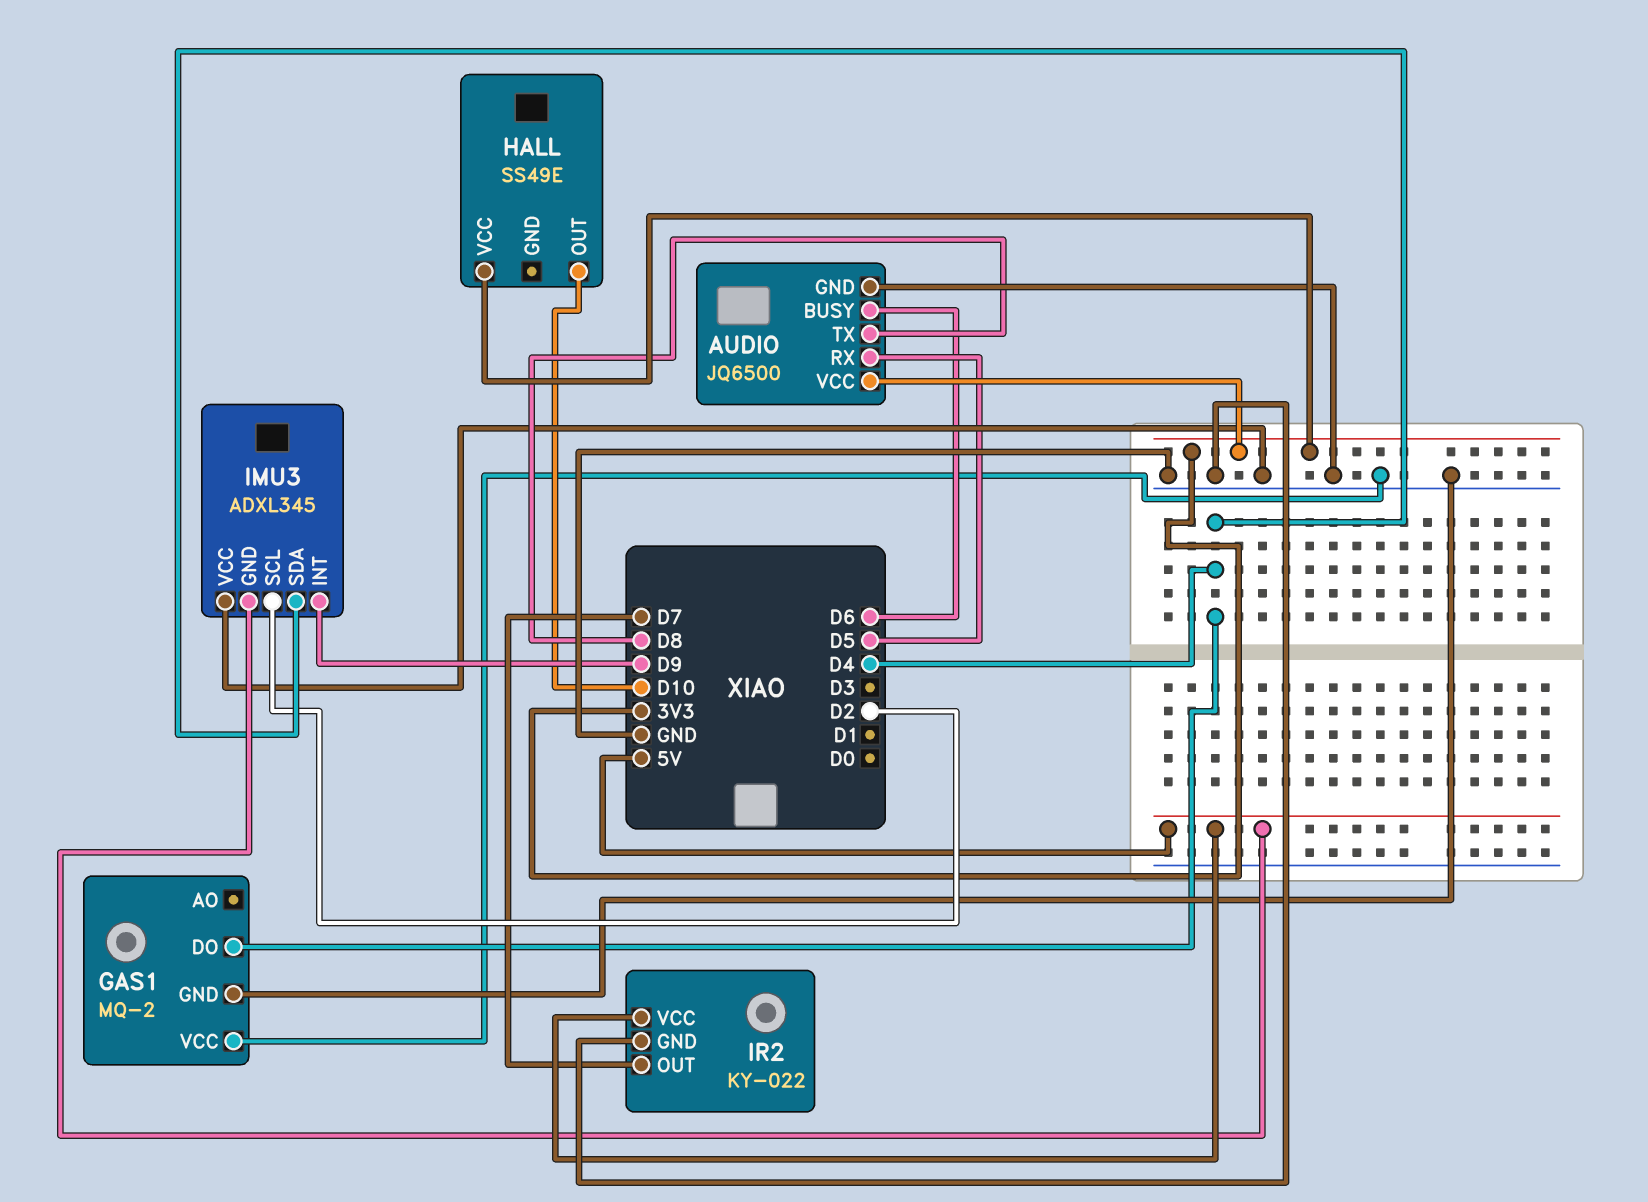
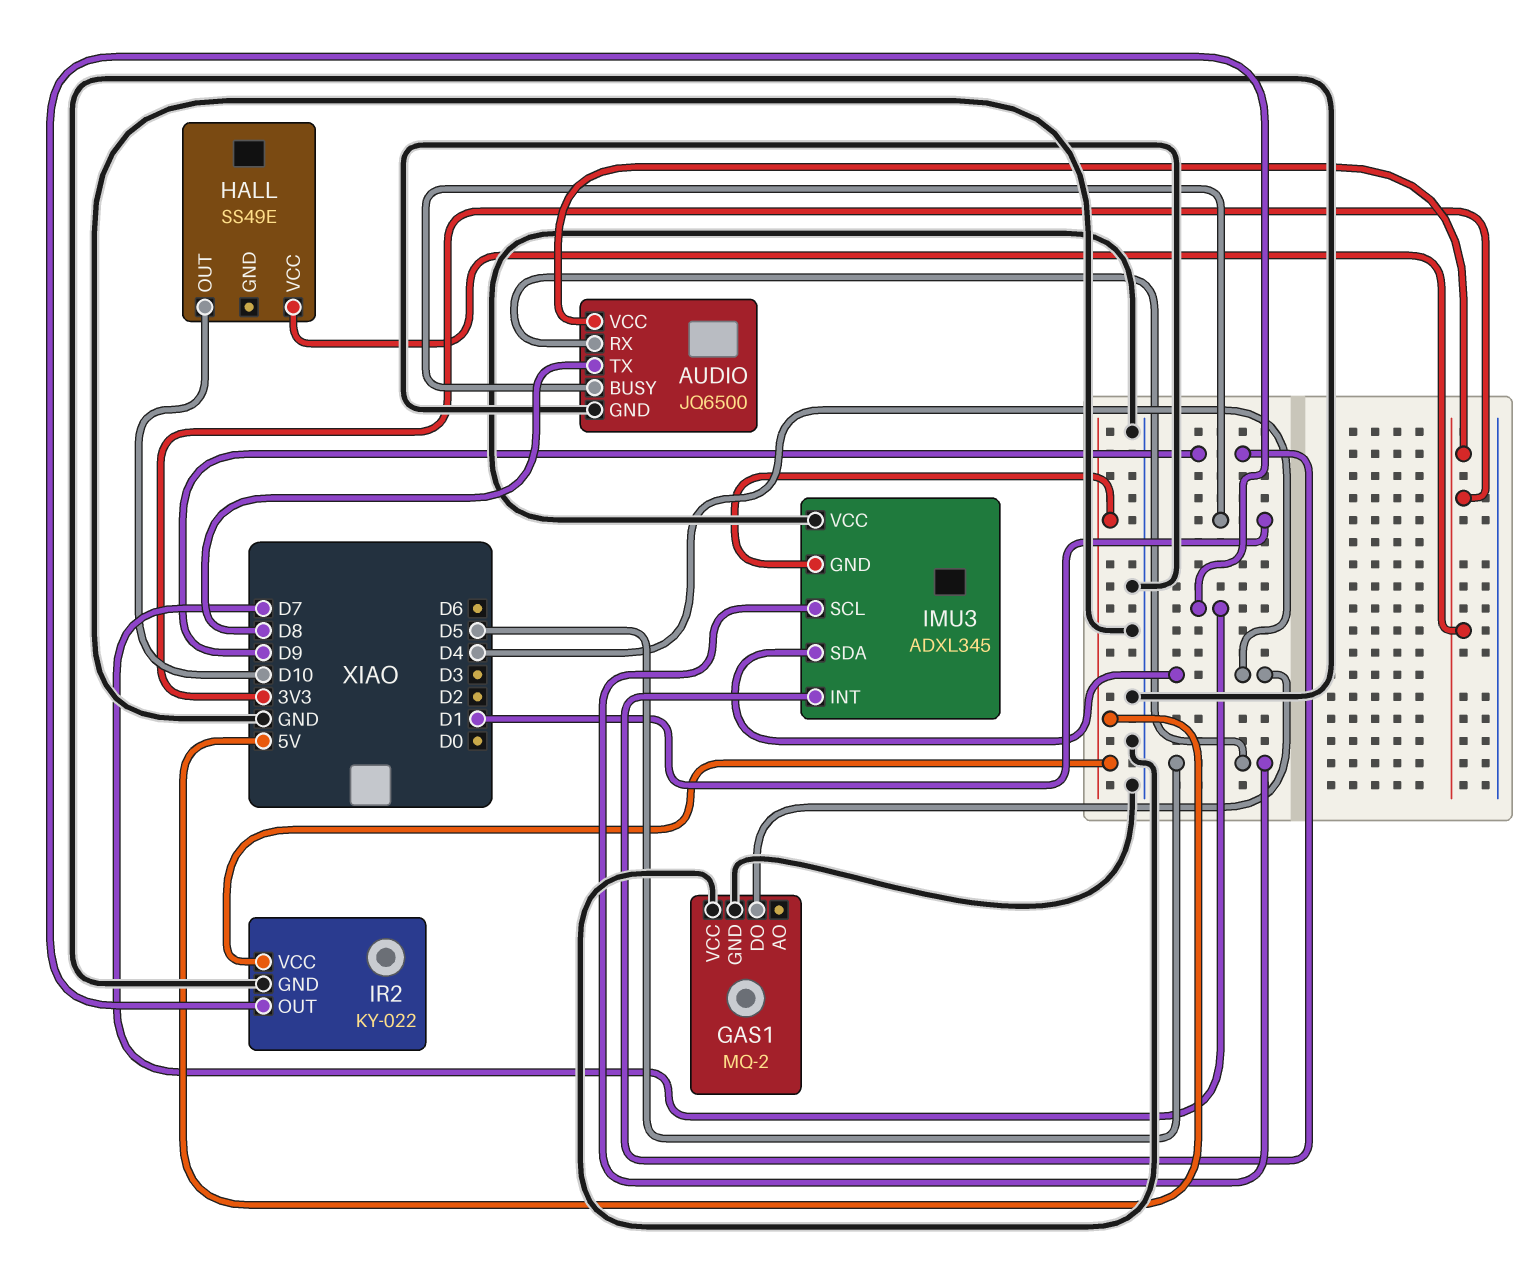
AUDIO pin BUSY: D6 -> D1
IMU3 pin SCL: D2 -> D5

